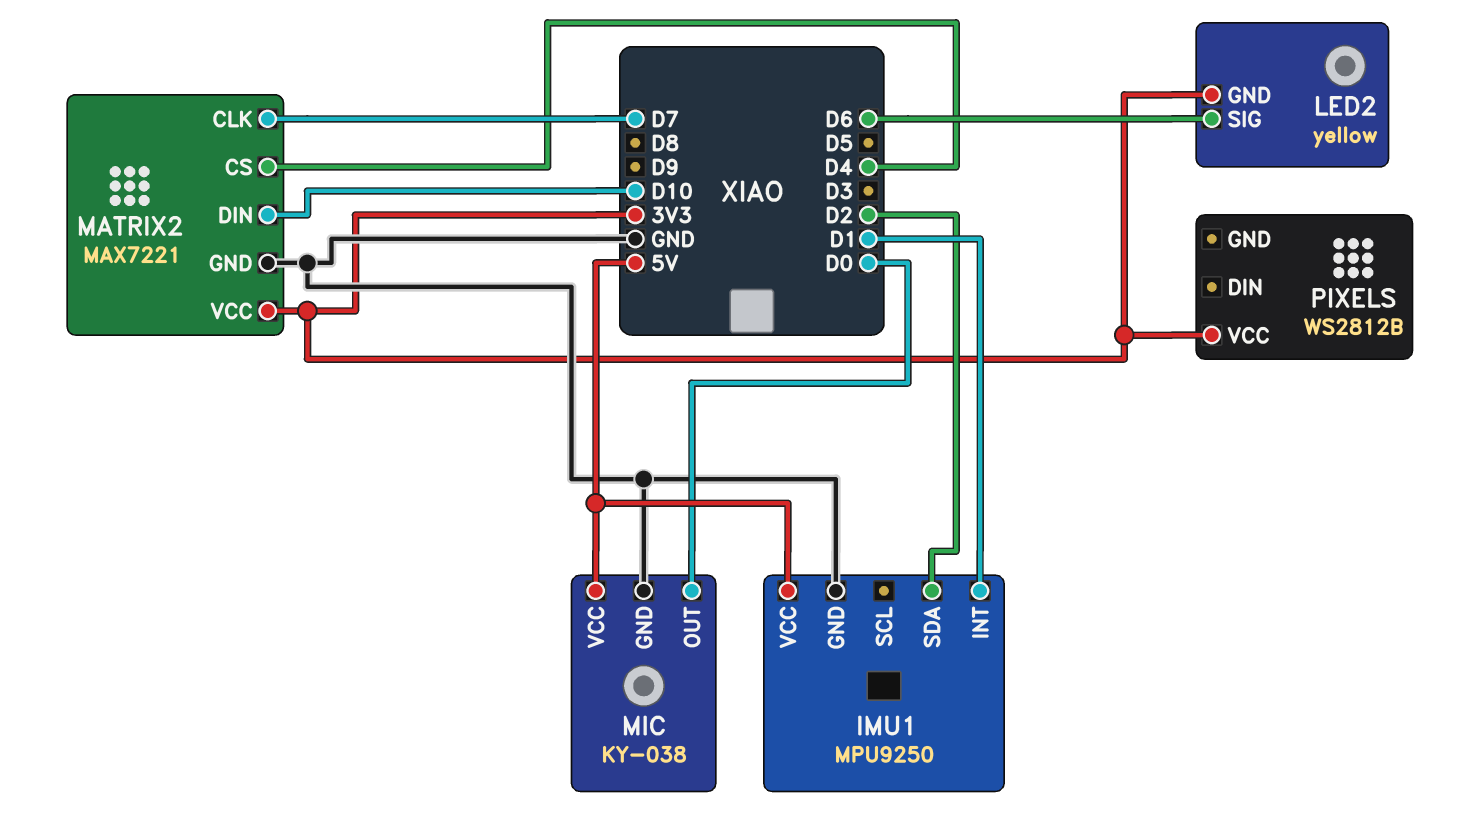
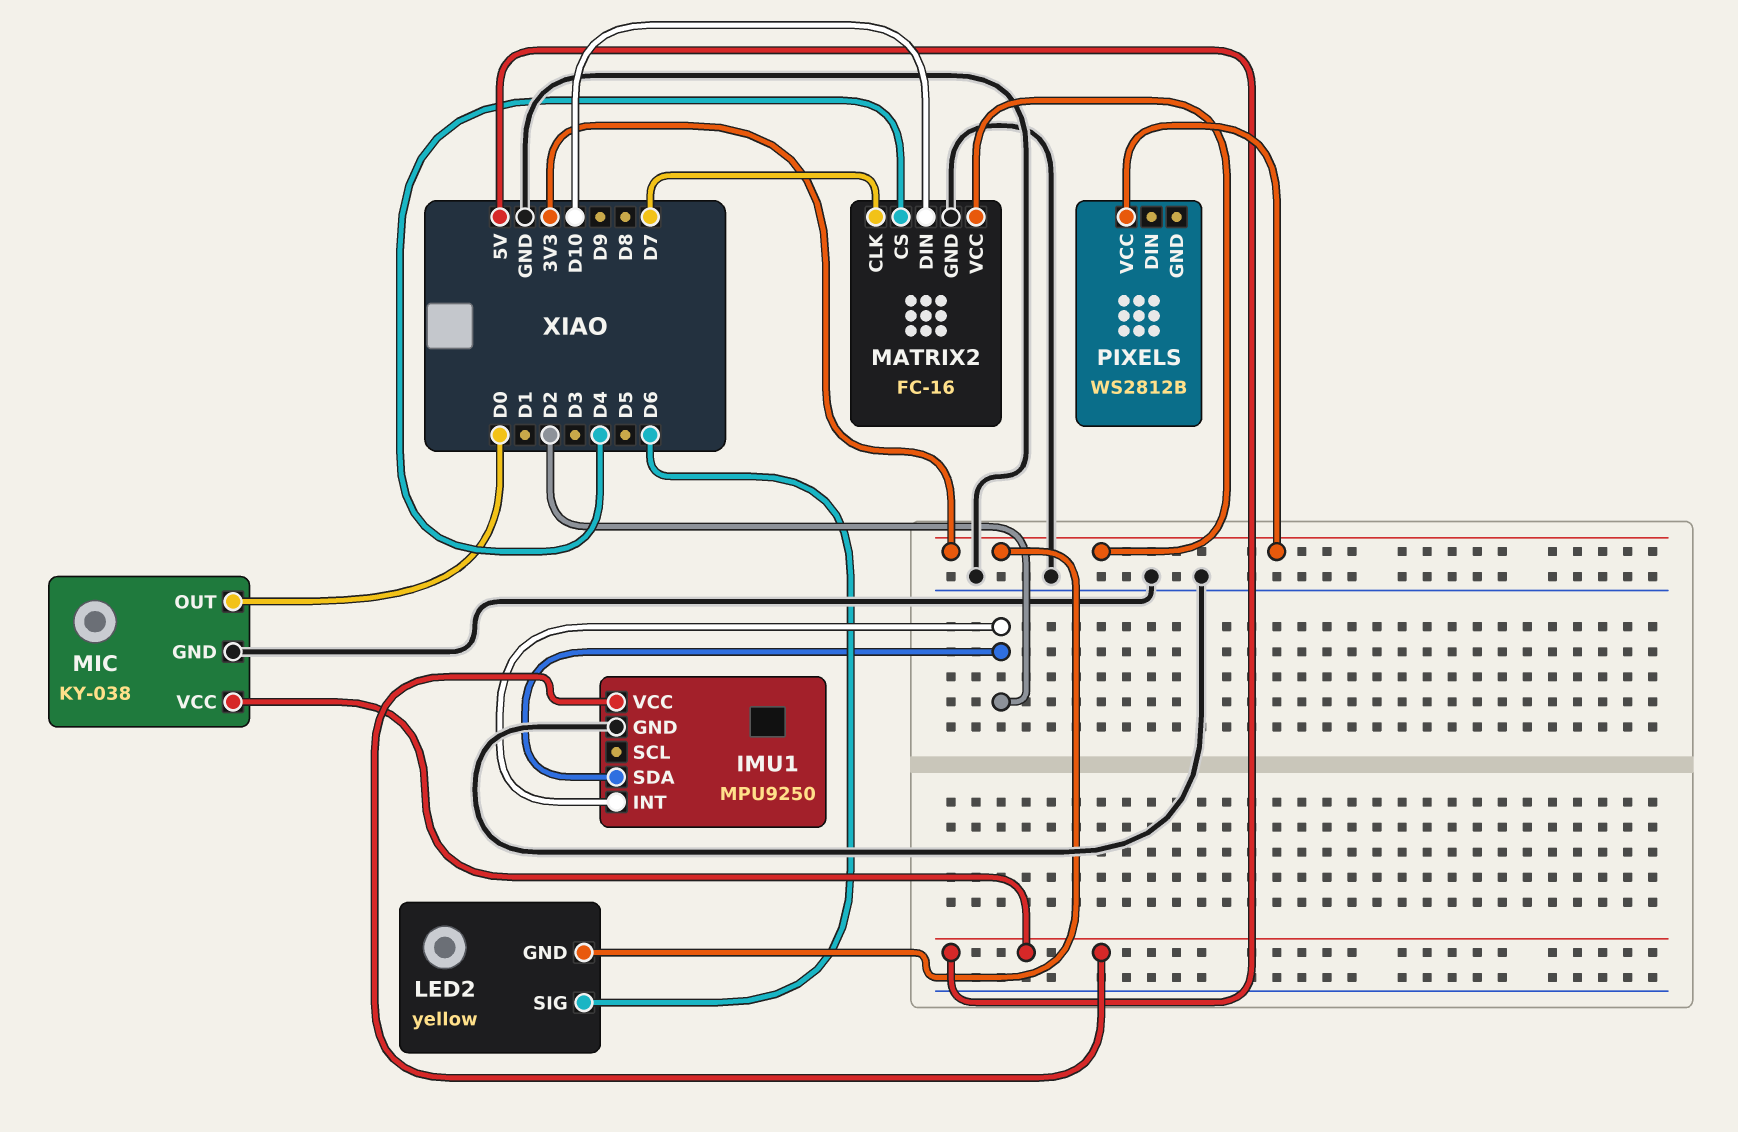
IMU1 pin INT: D1 -> D2
MATRIX2: MAX7221 -> FC-16

